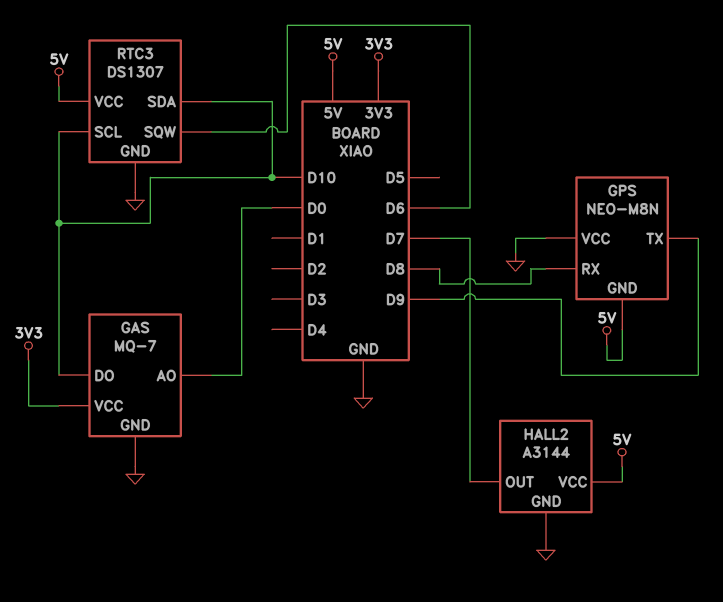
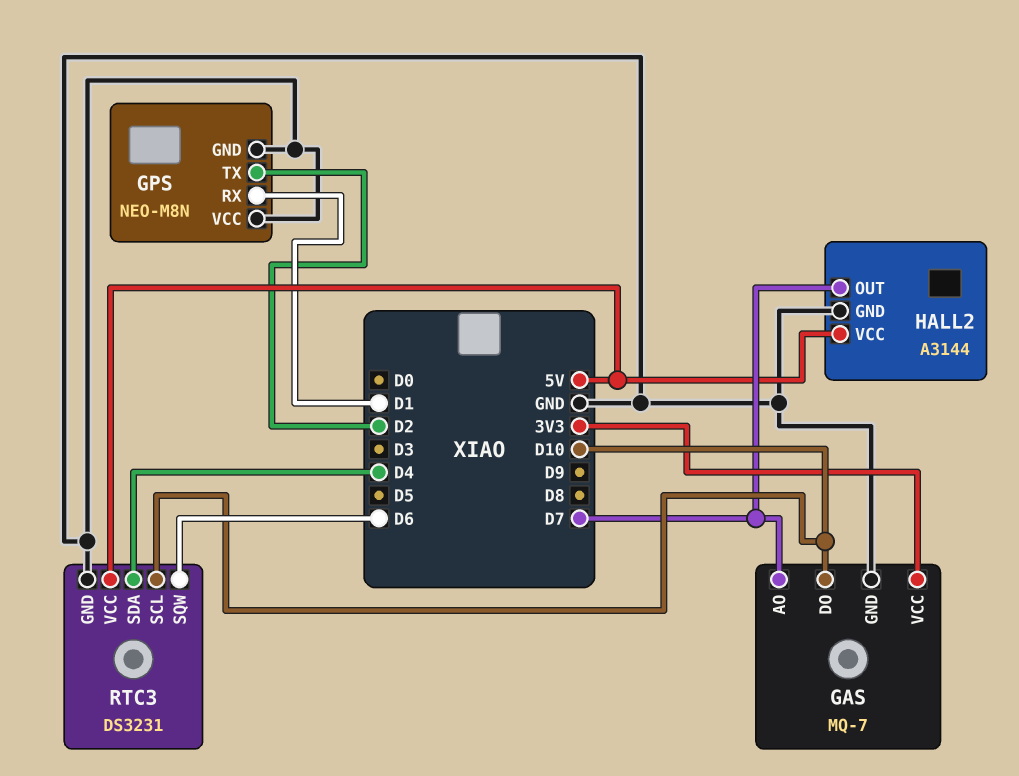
GAS pin AO: D0 -> D7
GPS pin GND: 5V -> GND
GPS pin RX: D8 -> D1
GPS pin TX: D9 -> D2
RTC3: DS1307 -> DS3231
RTC3 pin SDA: D10 -> D4

